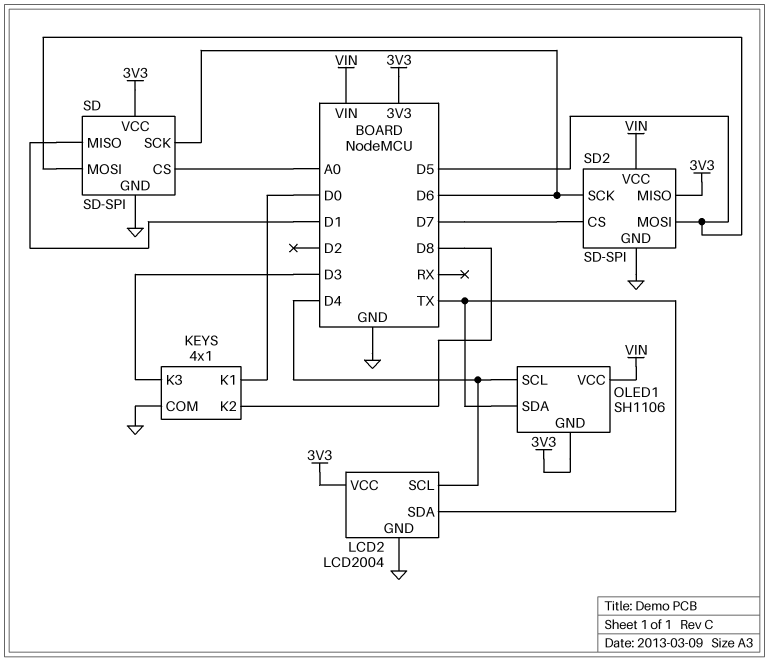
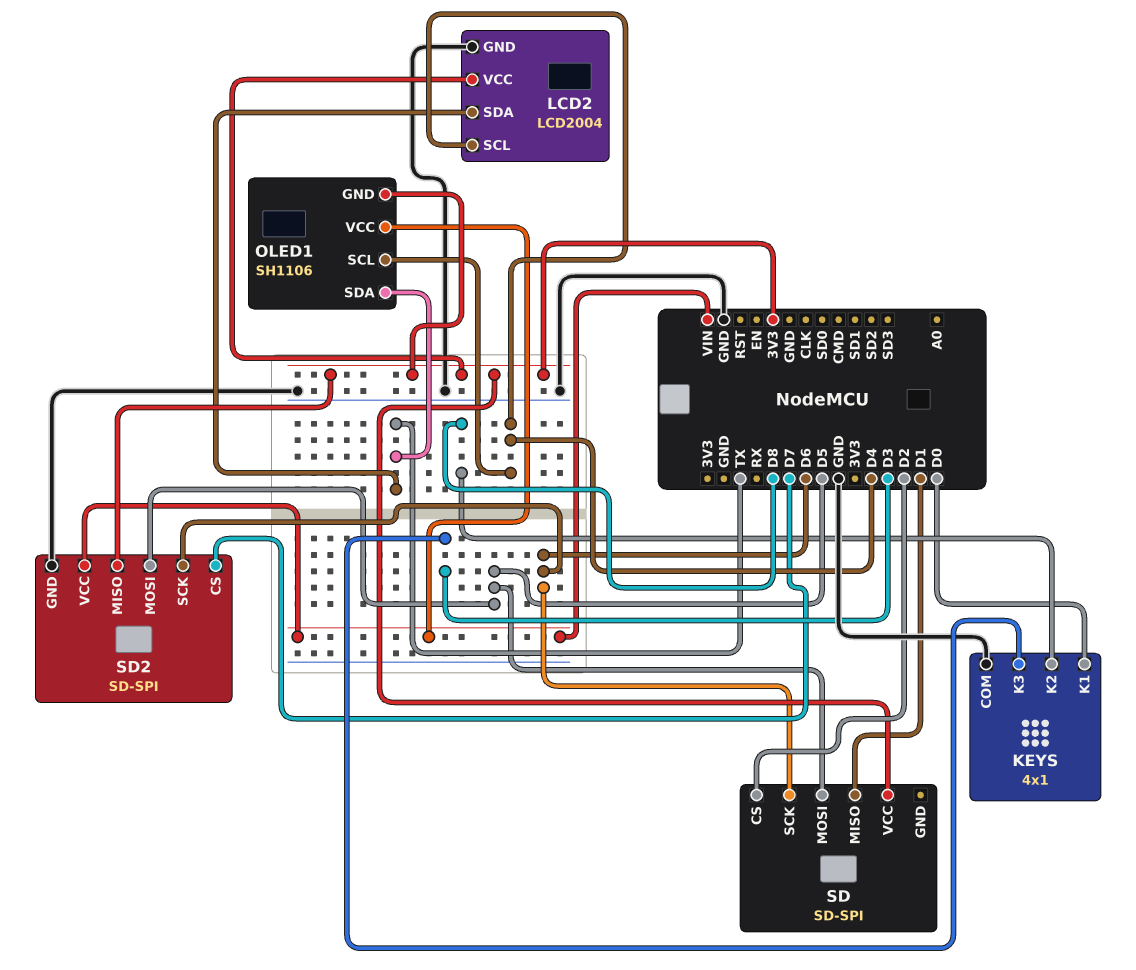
SD pin CS: A0 -> D2
SD pin GND: GND -> none

